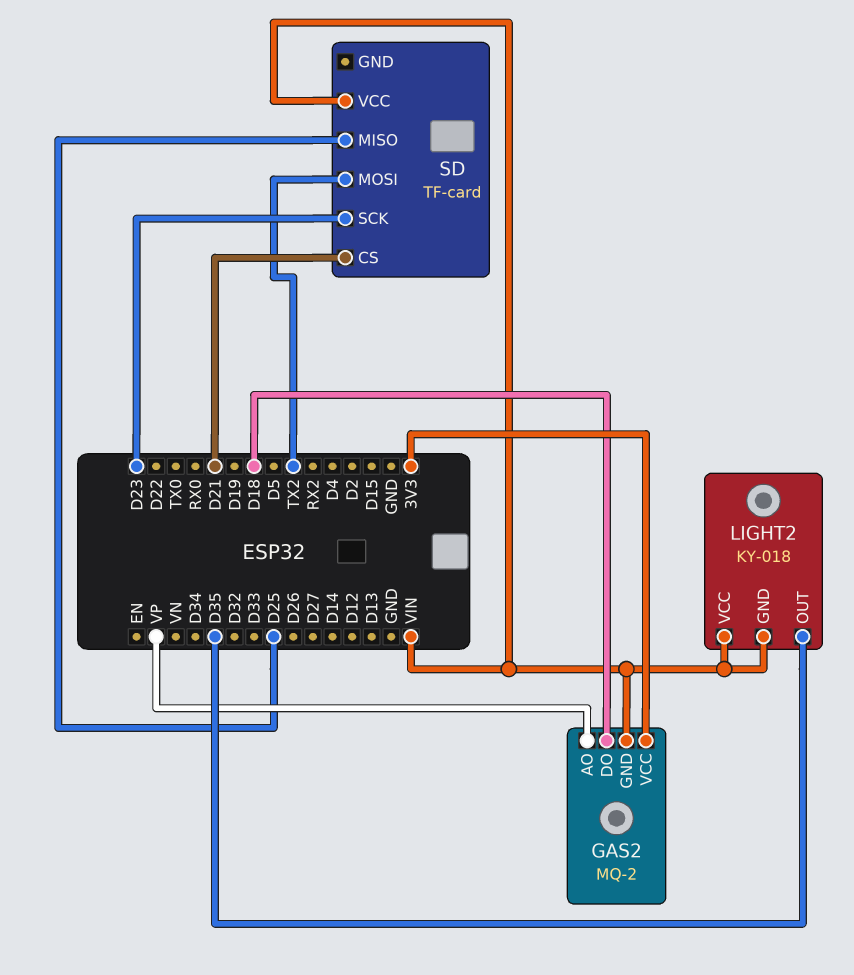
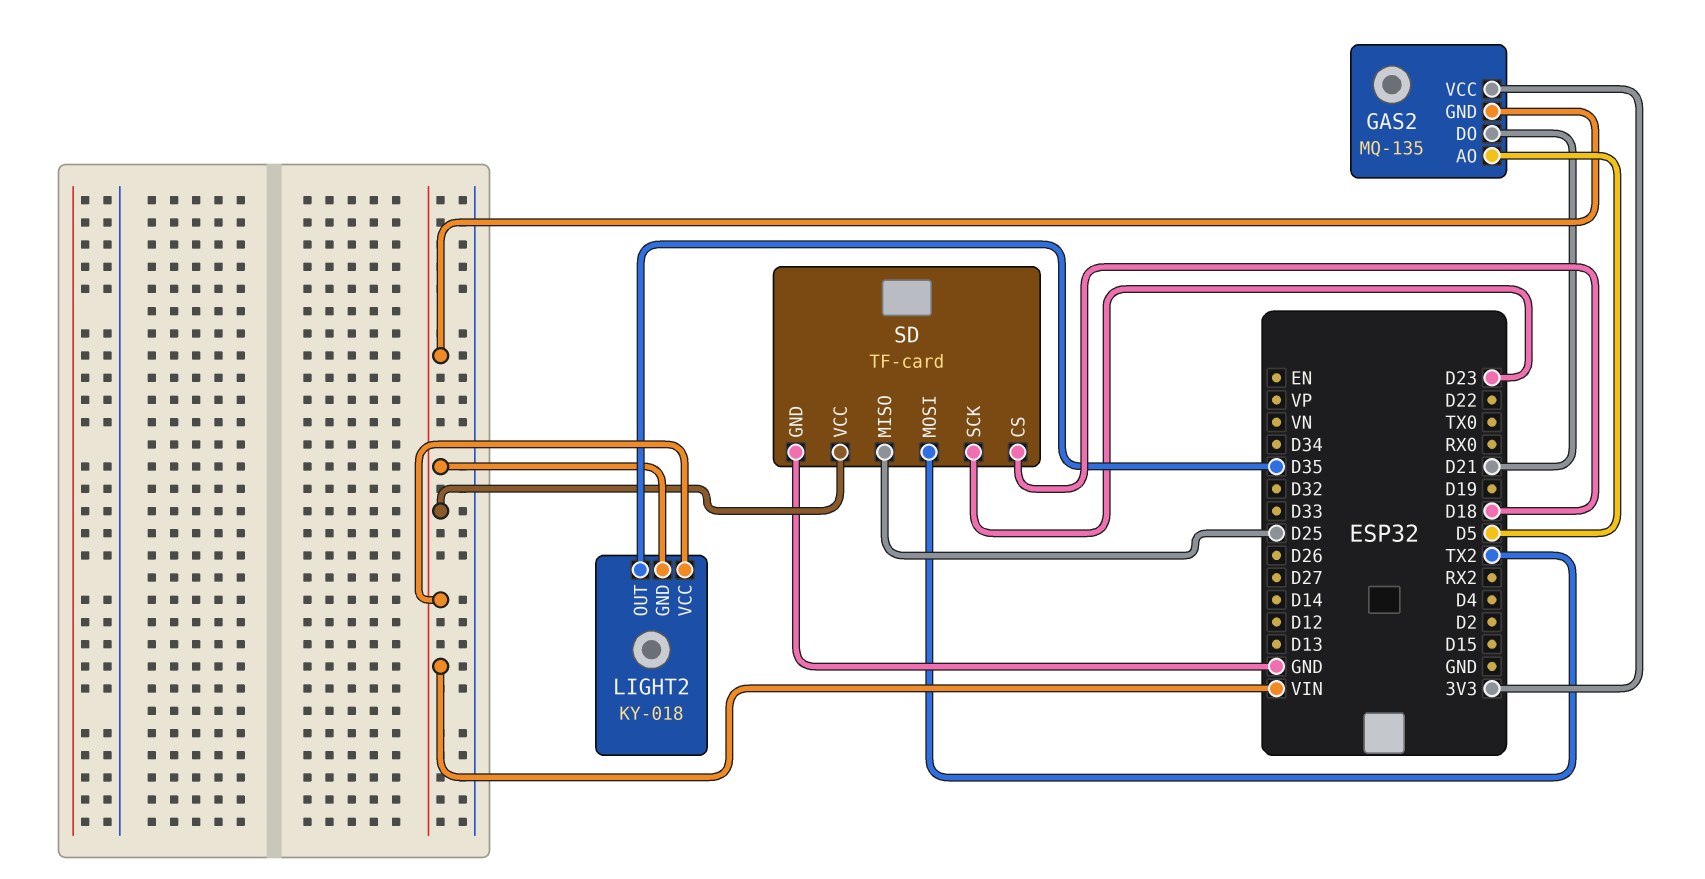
GAS2: MQ-2 -> MQ-135
GAS2 pin AO: VP -> D5
GAS2 pin DO: D18 -> D21
SD pin CS: D21 -> D18
SD pin GND: none -> GND

